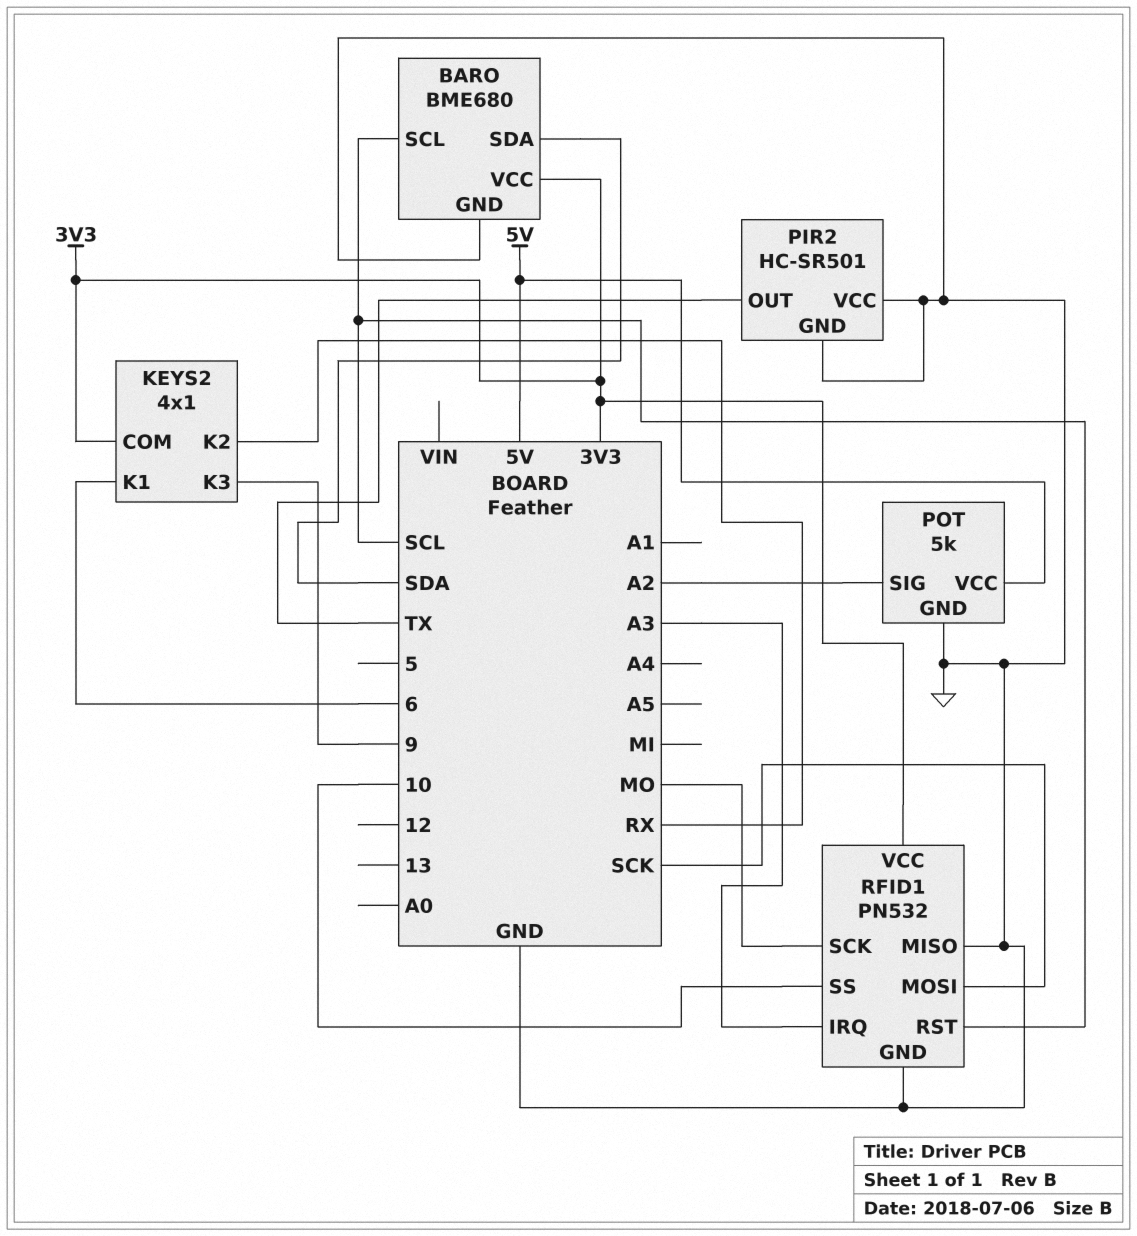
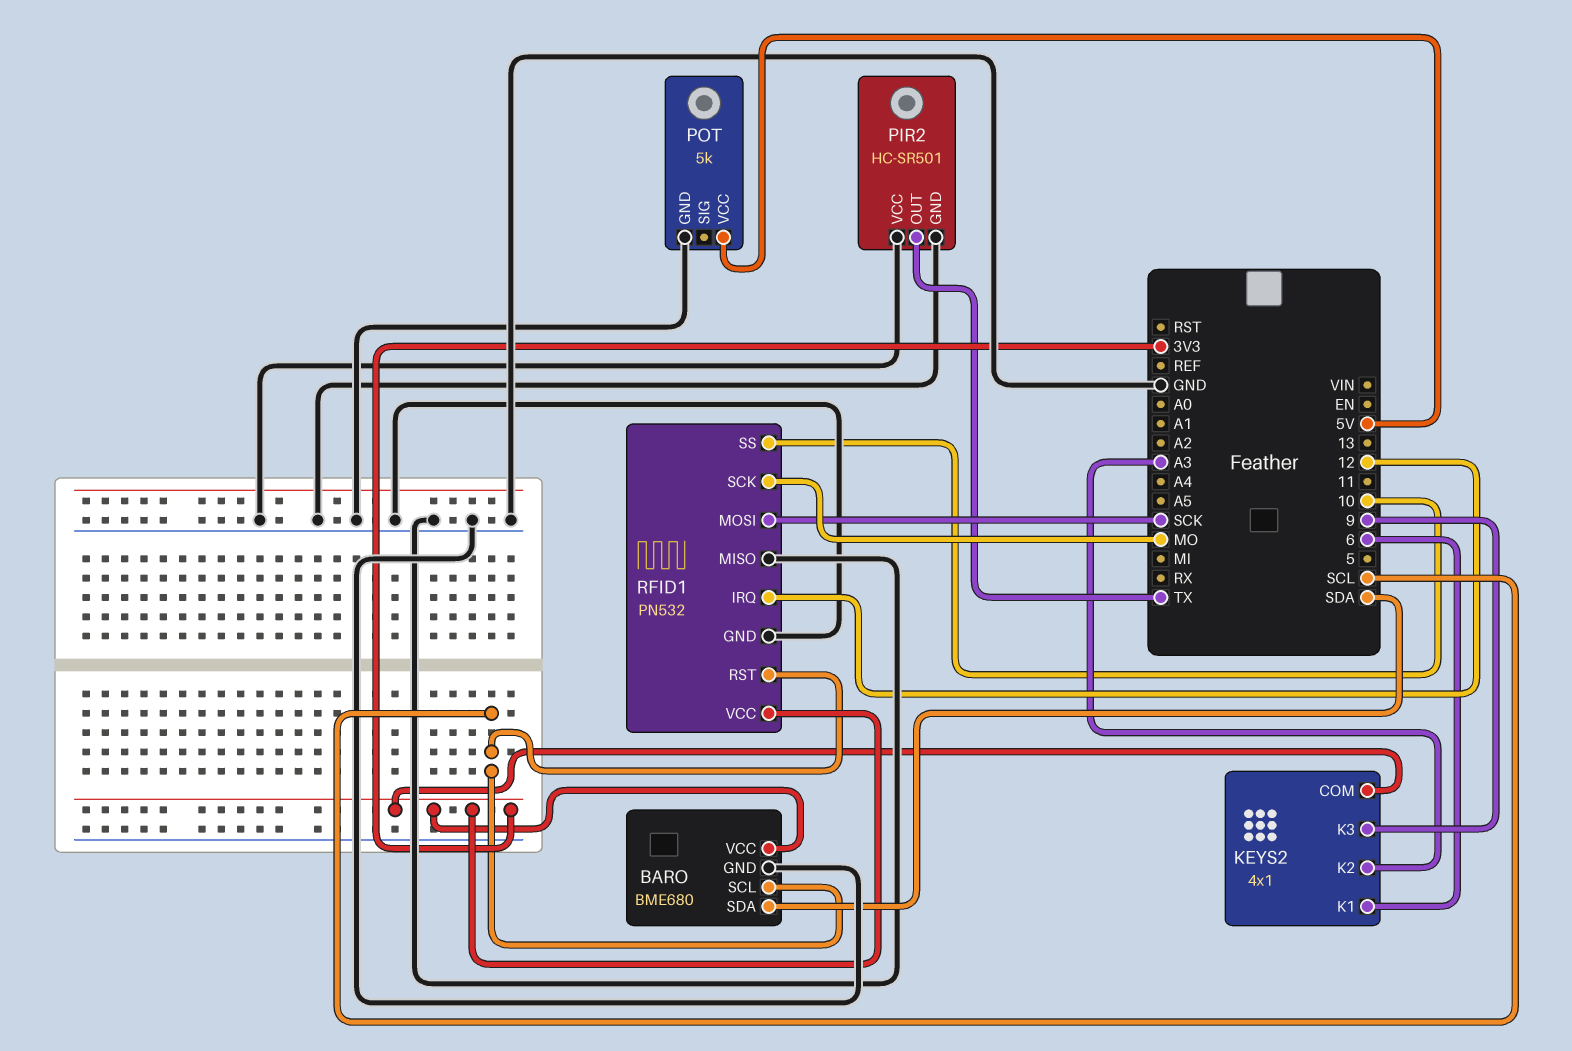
KEYS2 pin K2: RX -> A3
POT pin SIG: A2 -> none
RFID1 pin IRQ: A3 -> 12

